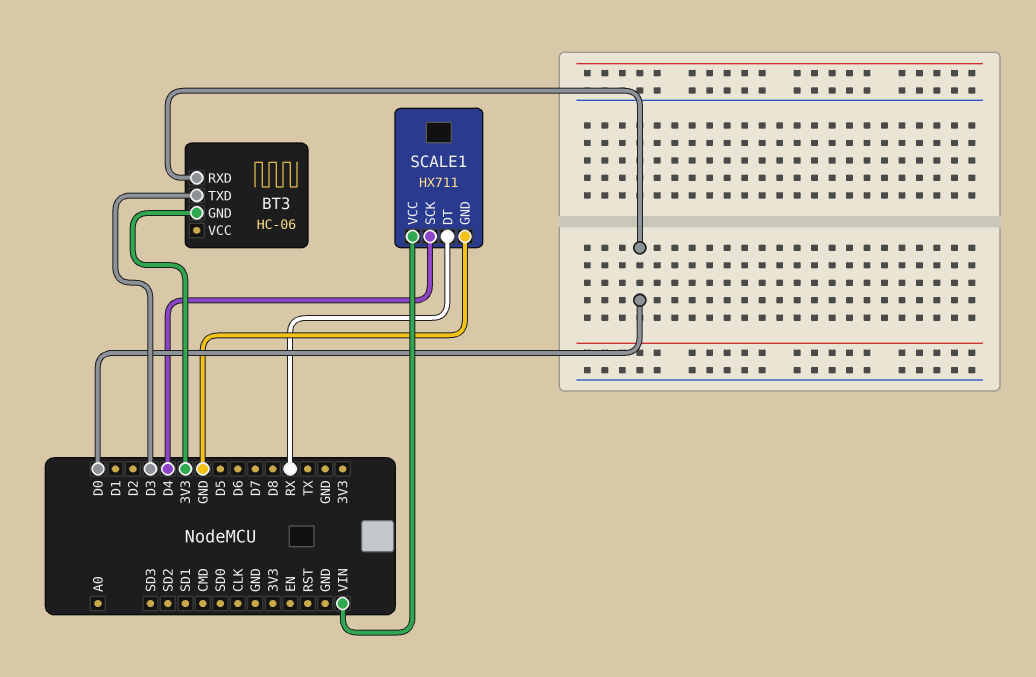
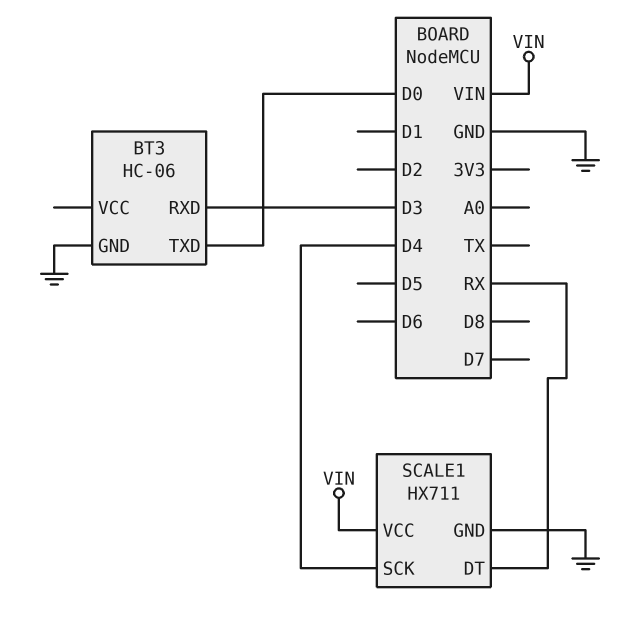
BT3 pin GND: 3V3 -> GND
BT3 pin RXD: D0 -> D3
BT3 pin TXD: D3 -> D0

